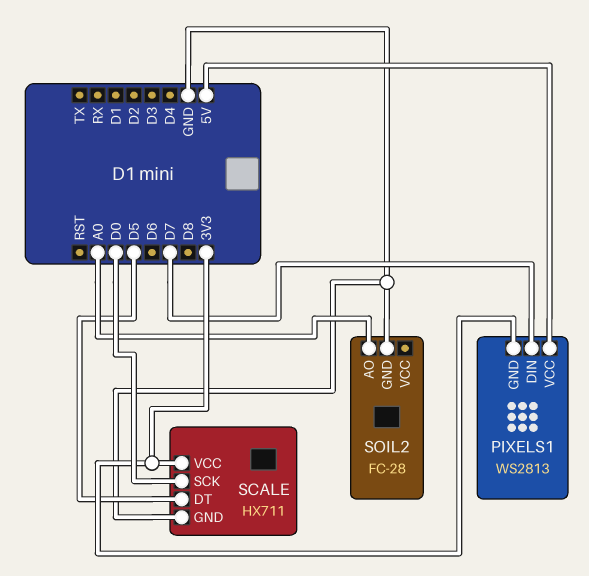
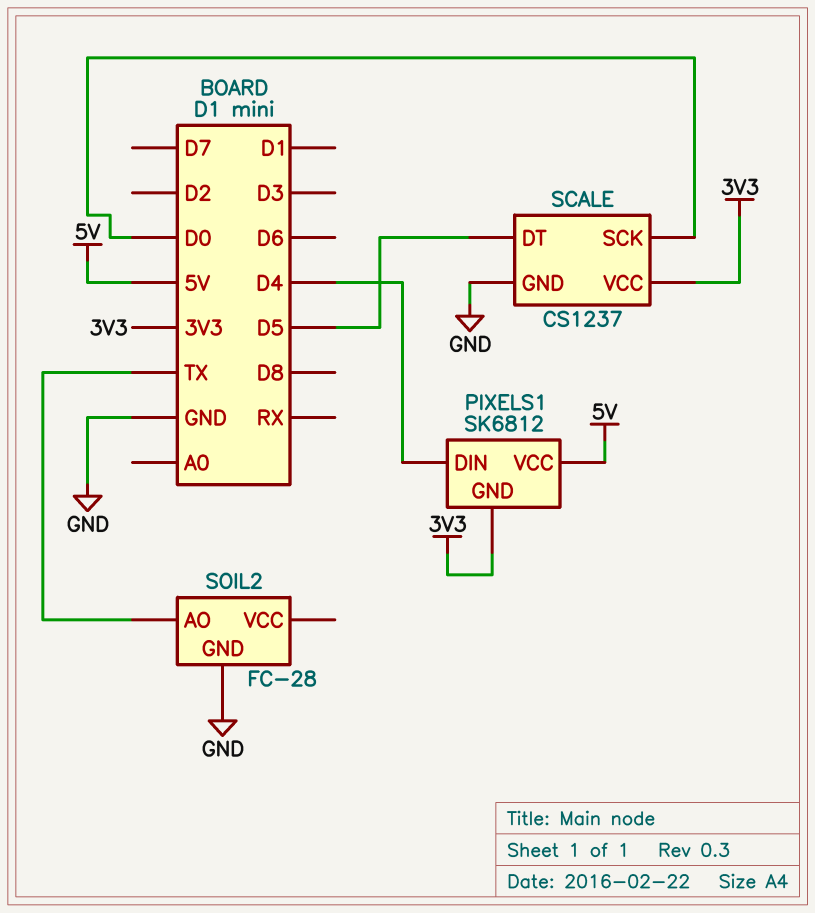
PIXELS1: WS2813 -> SK6812
PIXELS1 pin DIN: D7 -> D4
SCALE: HX711 -> CS1237
SOIL2 pin AO: A0 -> TX

